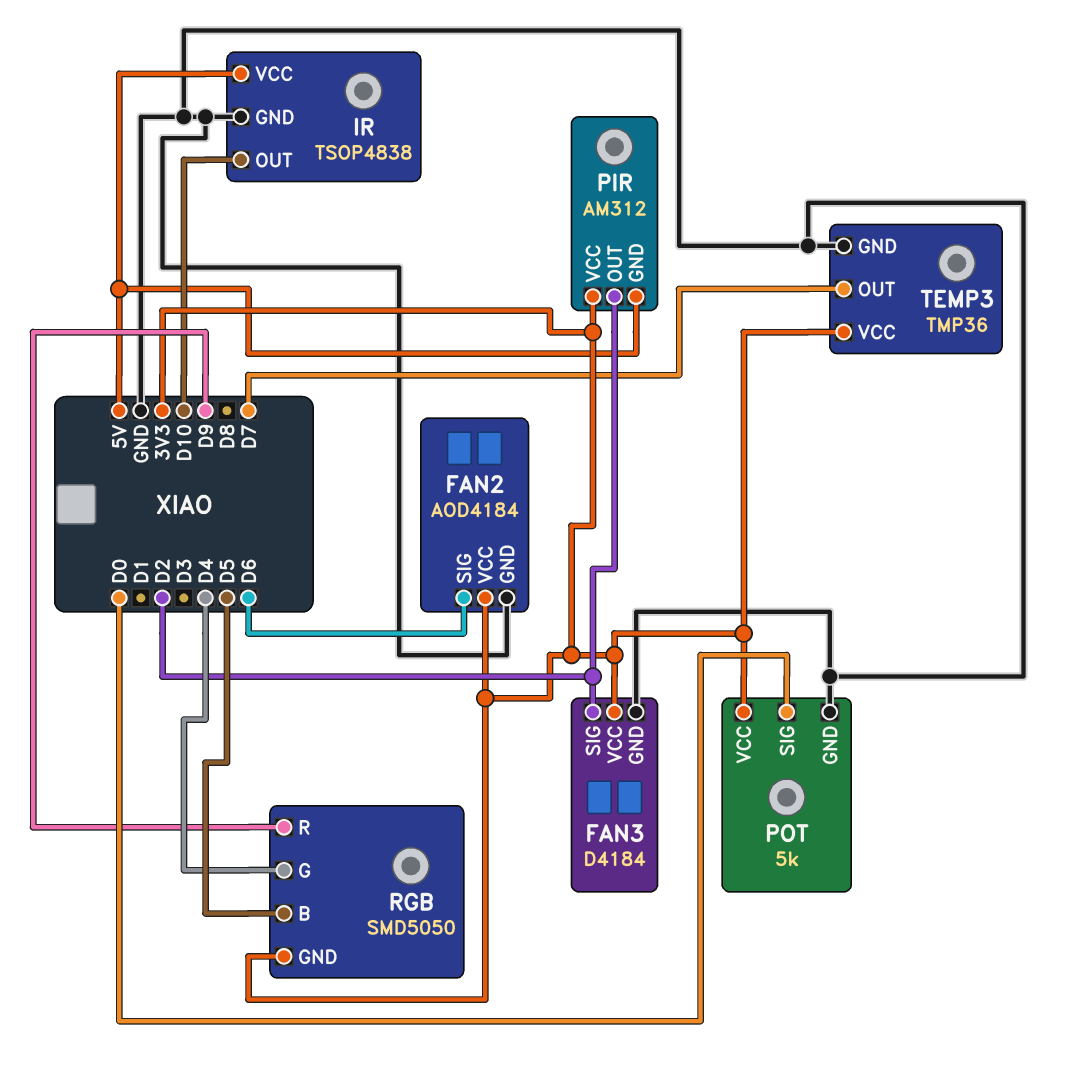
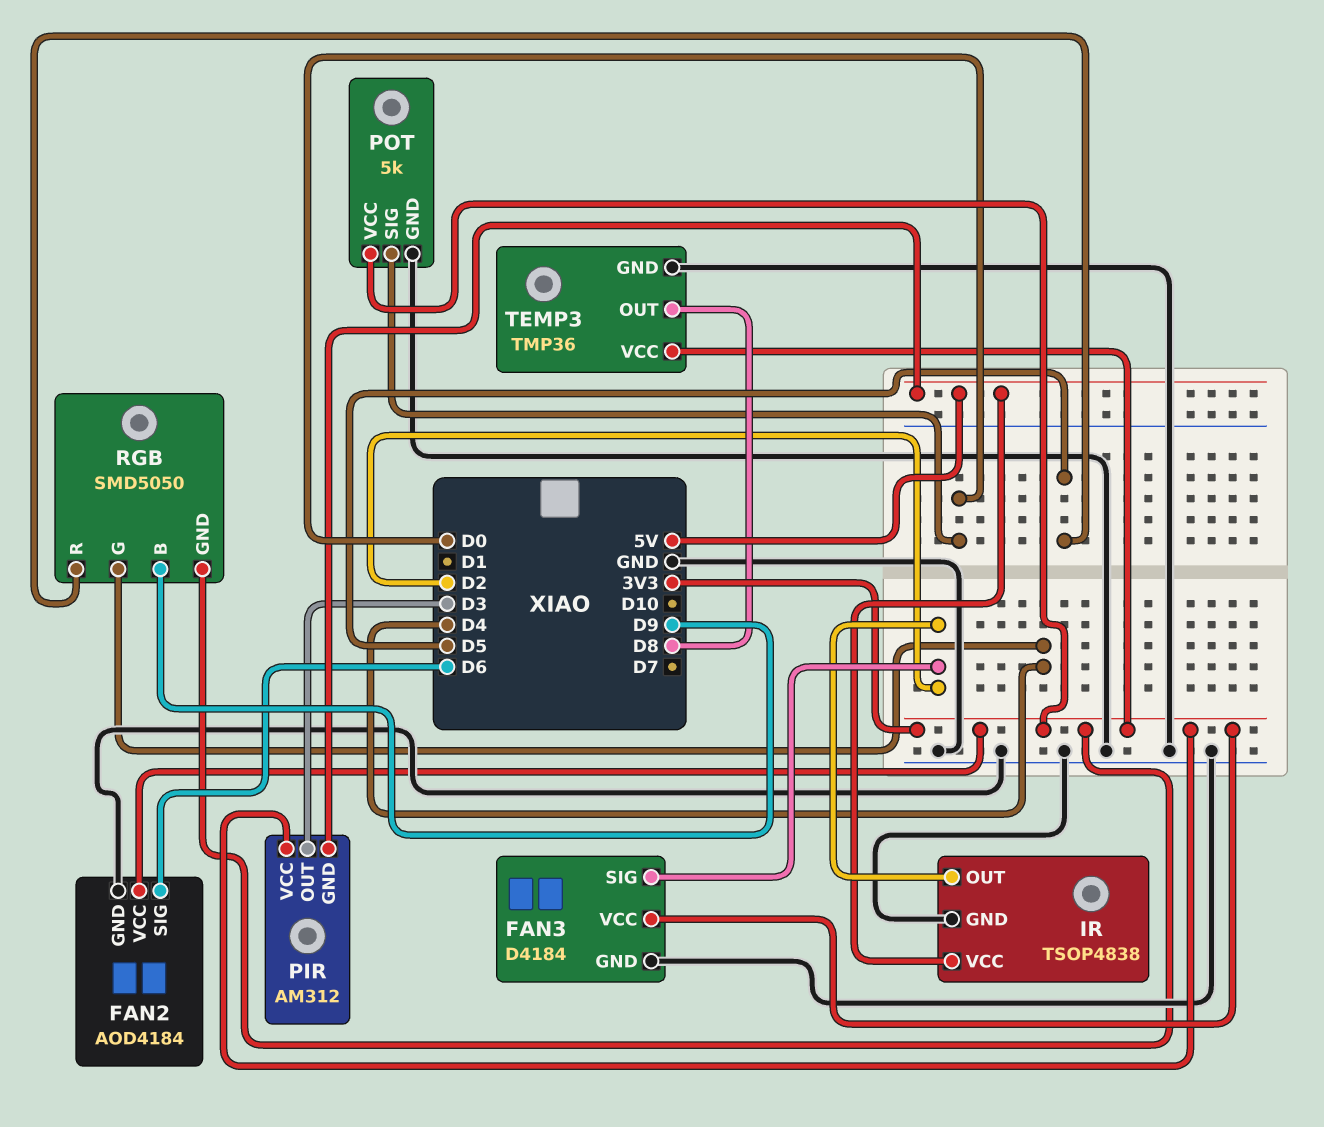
IR pin OUT: D10 -> D2
PIR pin OUT: D2 -> D3
RGB pin B: D5 -> D9
RGB pin R: D9 -> D5
TEMP3 pin OUT: D7 -> D8

